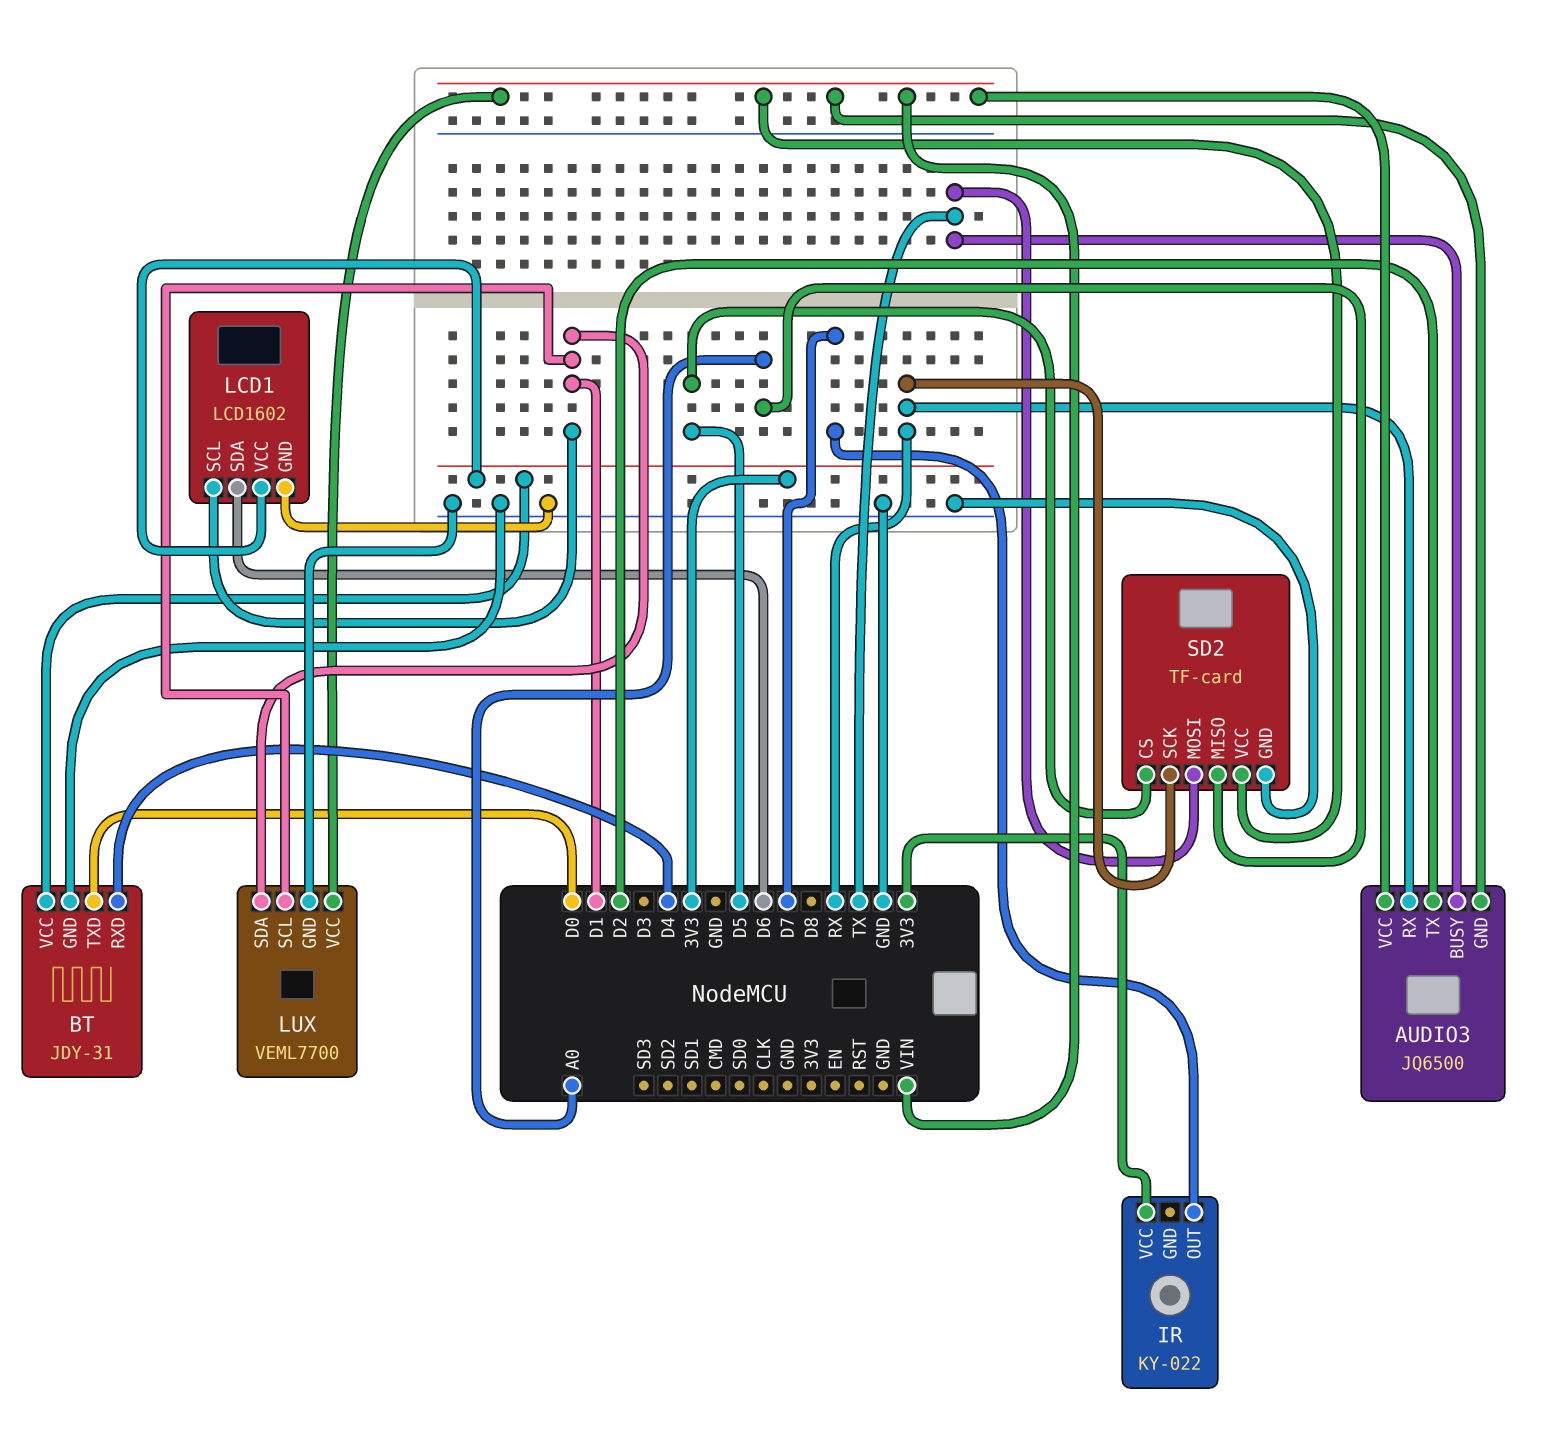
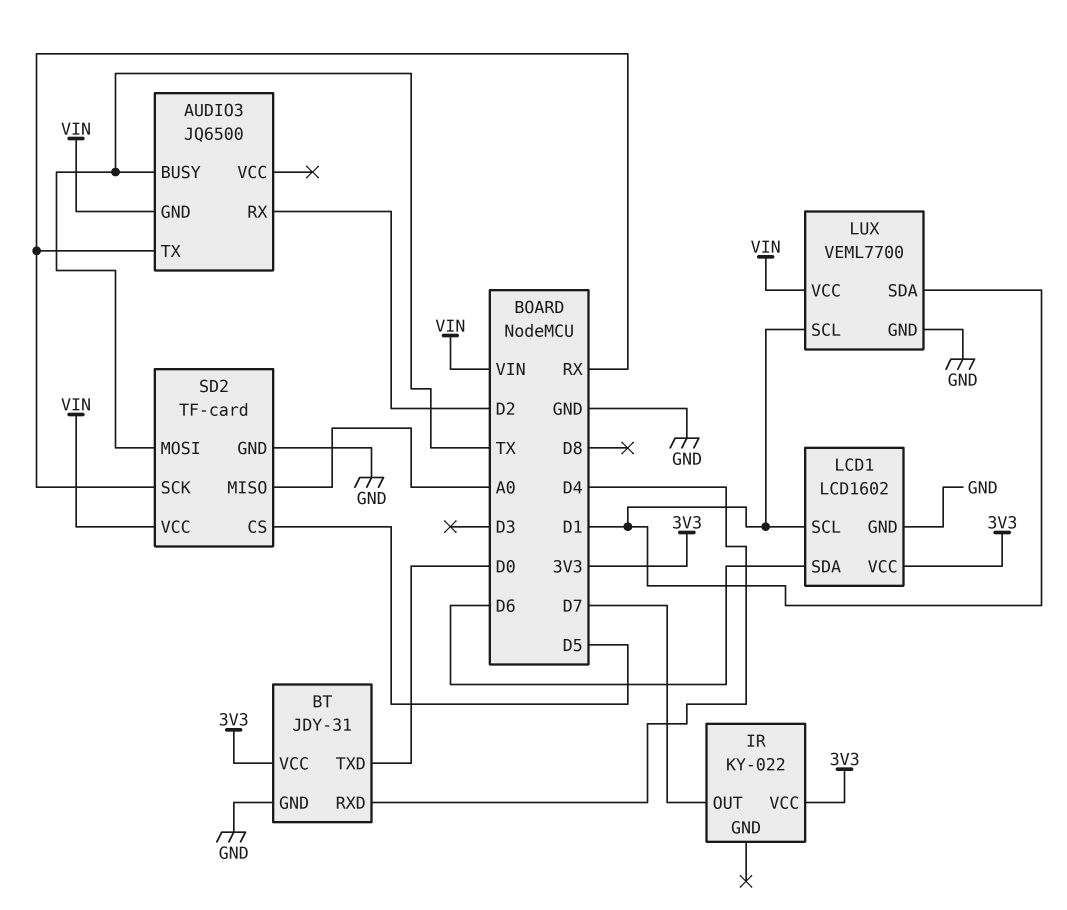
AUDIO3 pin RX: RX -> D2
AUDIO3 pin TX: D2 -> RX
AUDIO3 pin VCC: VIN -> none

